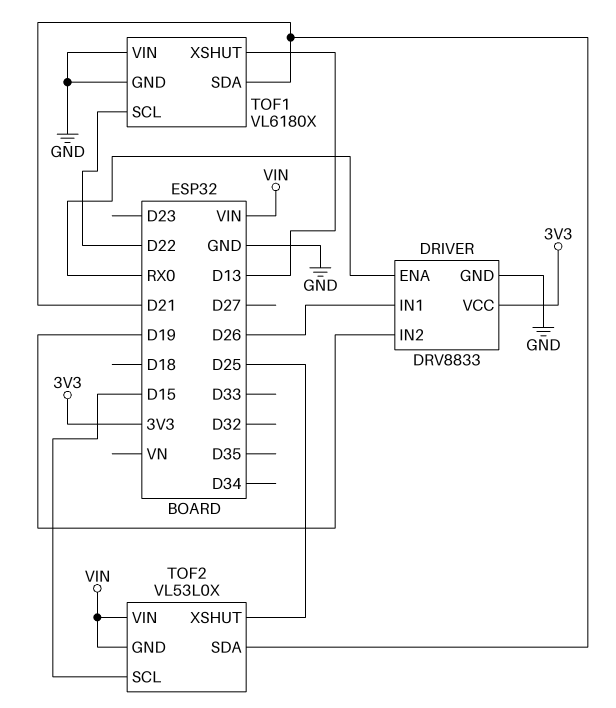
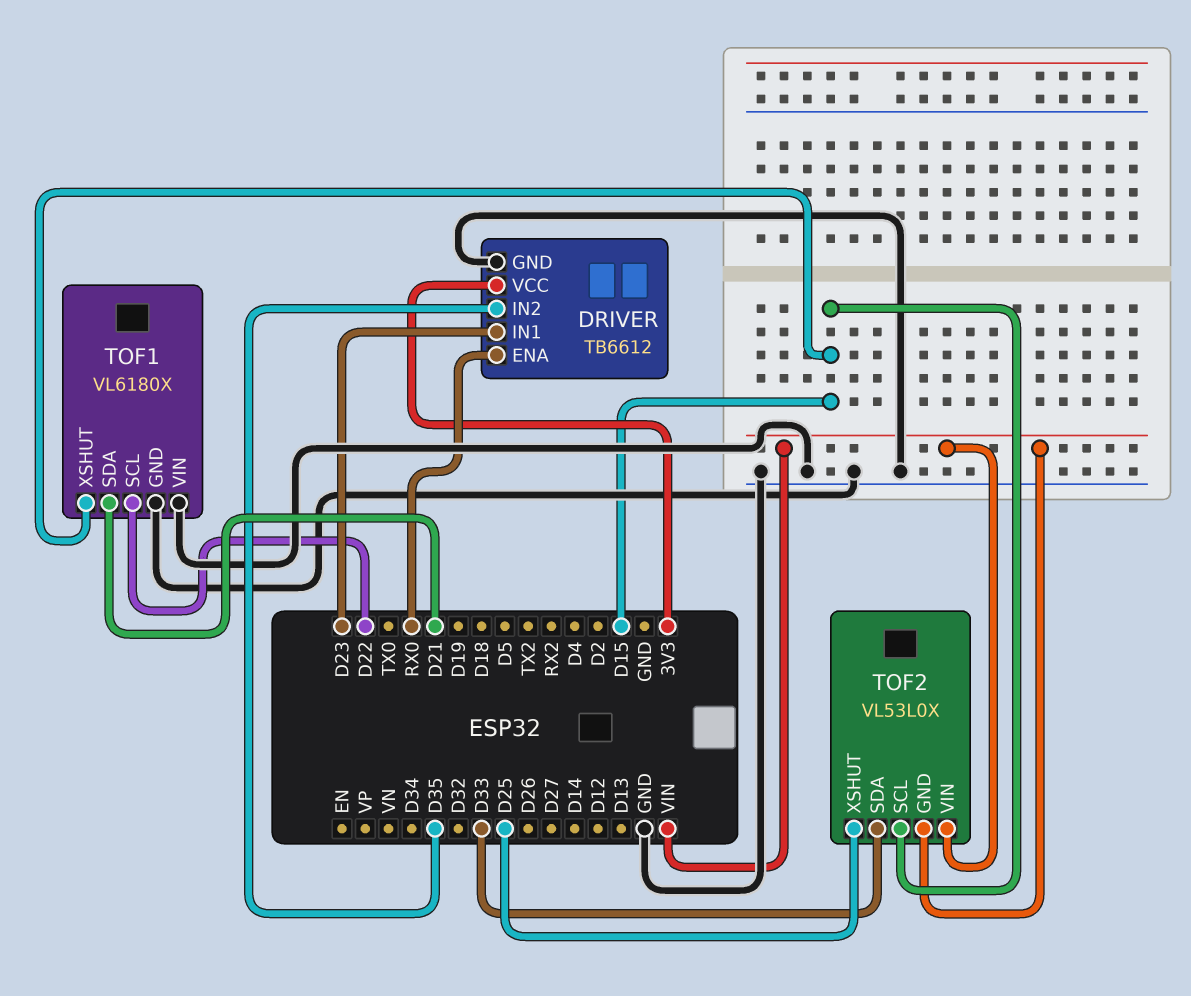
DRIVER: DRV8833 -> TB6612
DRIVER pin IN1: D26 -> D23
DRIVER pin IN2: D19 -> D35
TOF1 pin XSHUT: D13 -> D15
TOF2 pin SDA: D21 -> D33

